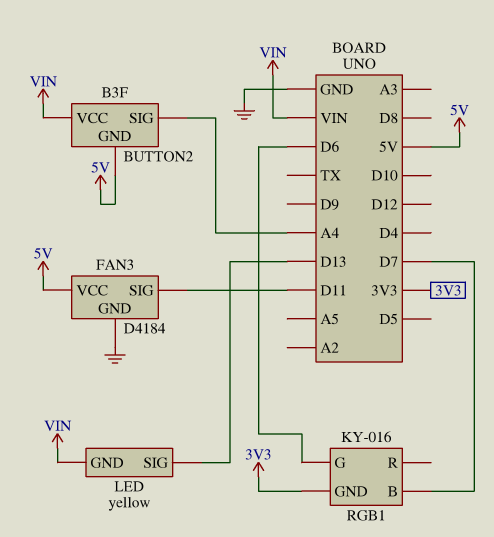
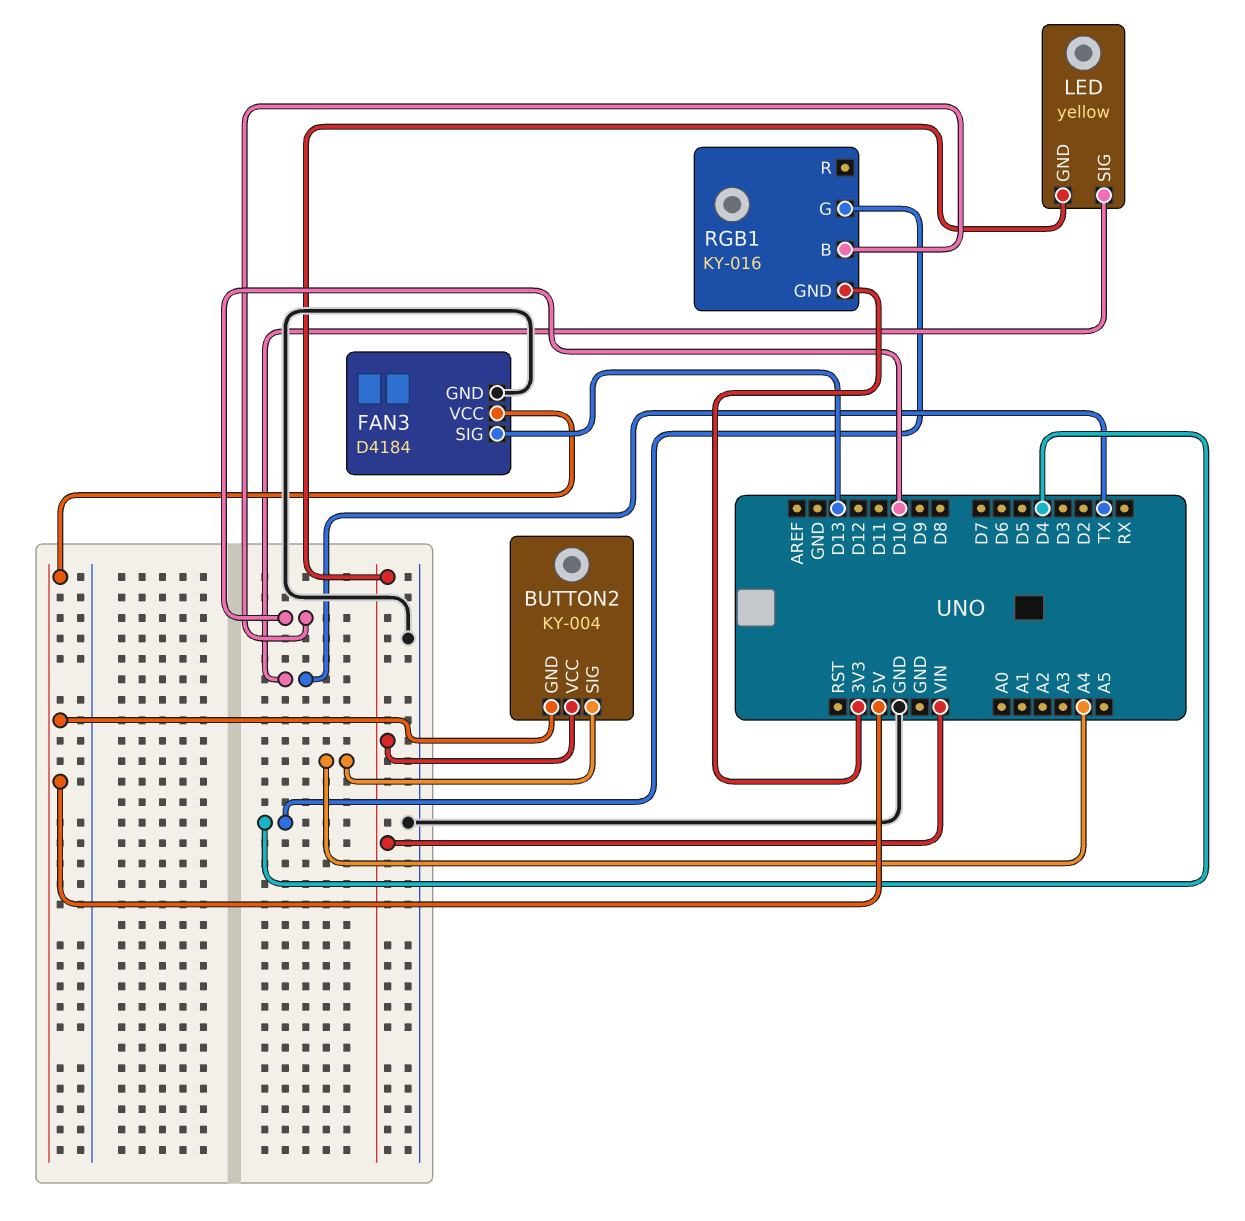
BUTTON2: B3F -> KY-004
FAN3 pin SIG: D11 -> D13
LED pin SIG: D13 -> TX
RGB1 pin B: D7 -> D10
RGB1 pin G: D6 -> D4

